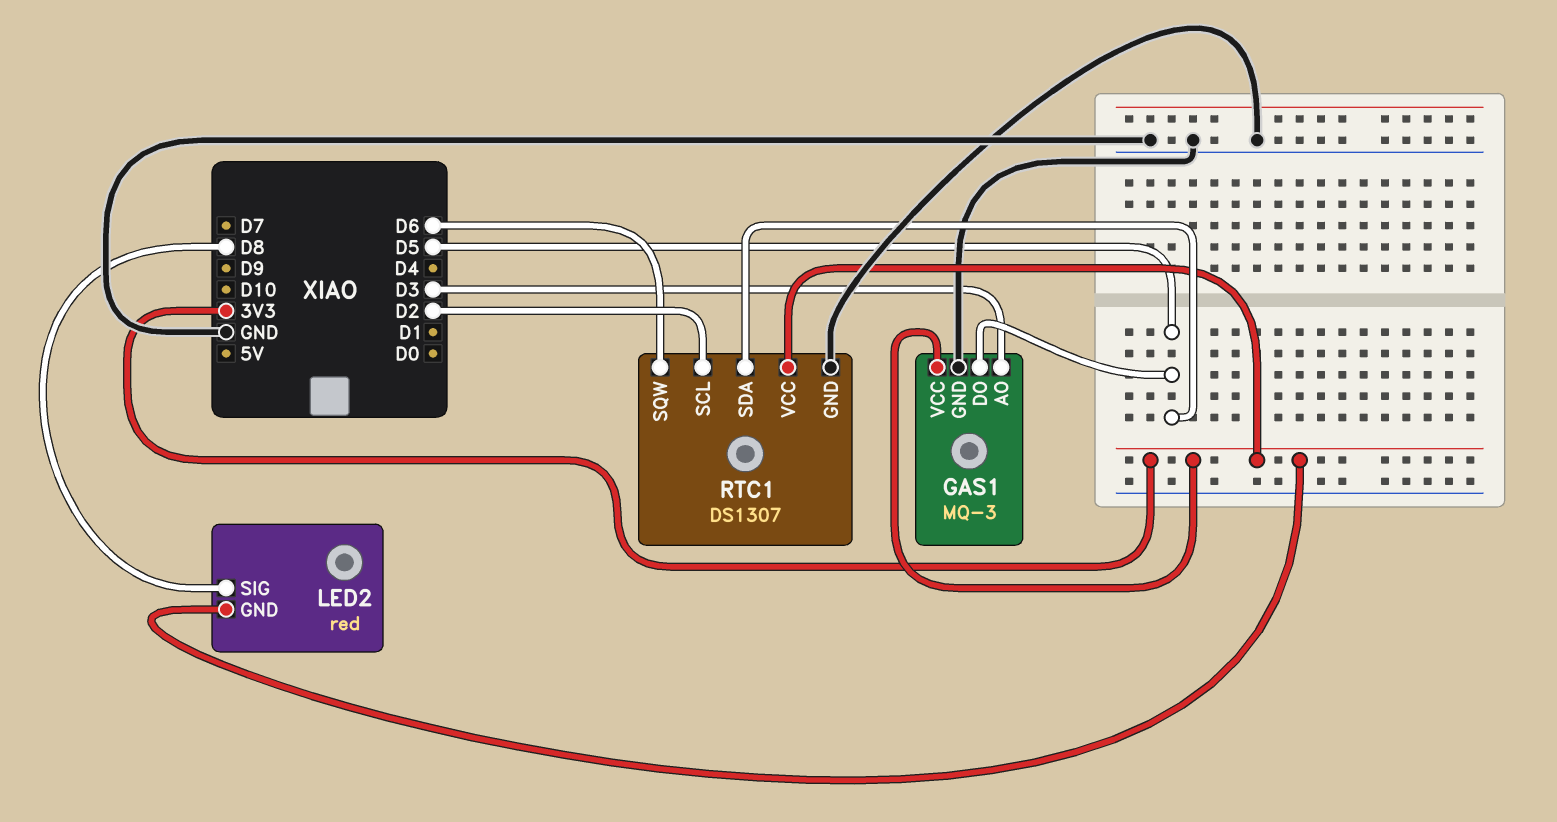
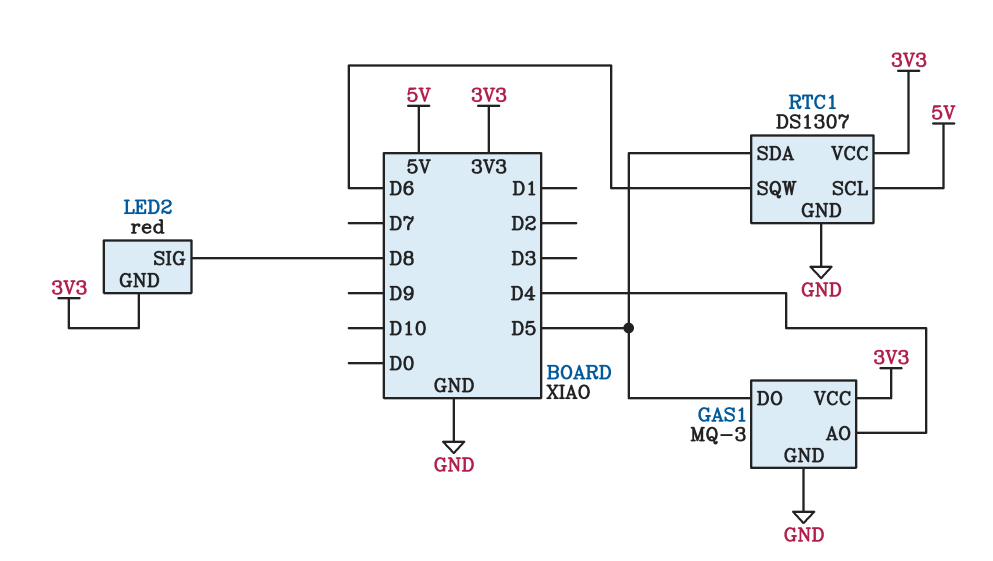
GAS1 pin AO: D3 -> D4
RTC1 pin SCL: D2 -> 5V

